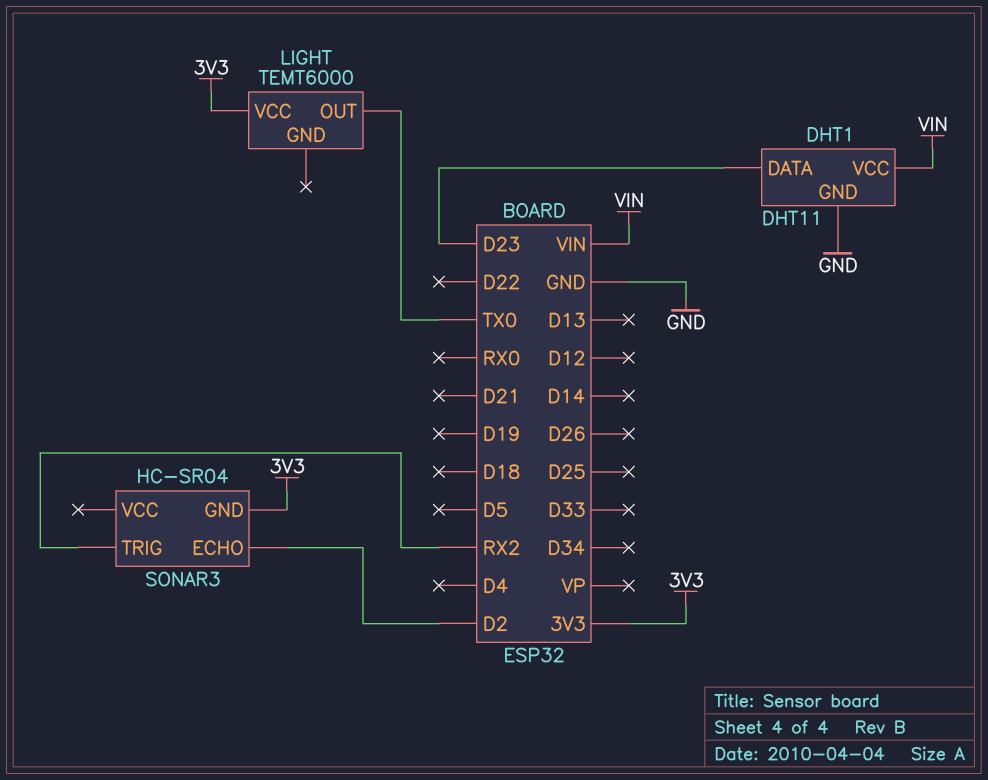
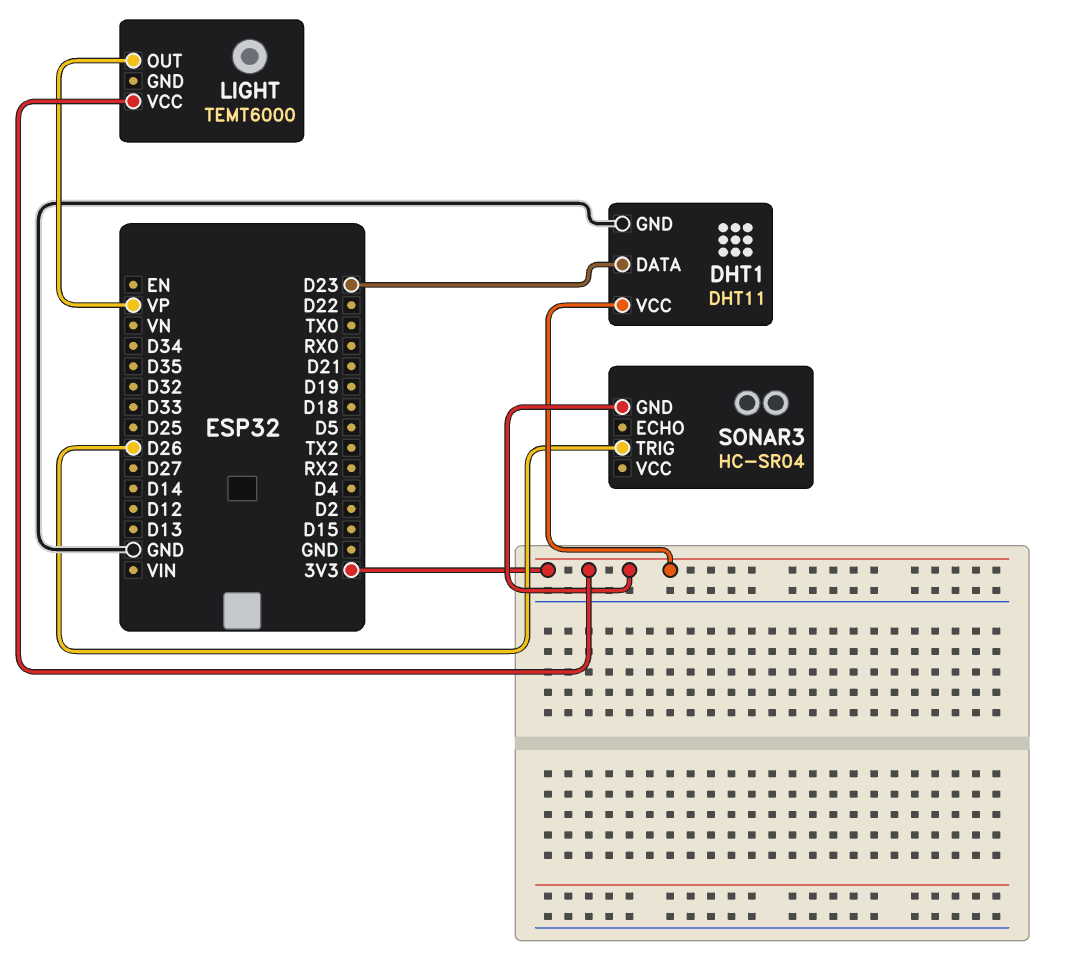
DHT1 pin VCC: VIN -> 3V3
LIGHT pin OUT: TX0 -> VP
SONAR3 pin ECHO: D2 -> none
SONAR3 pin TRIG: RX2 -> D26

